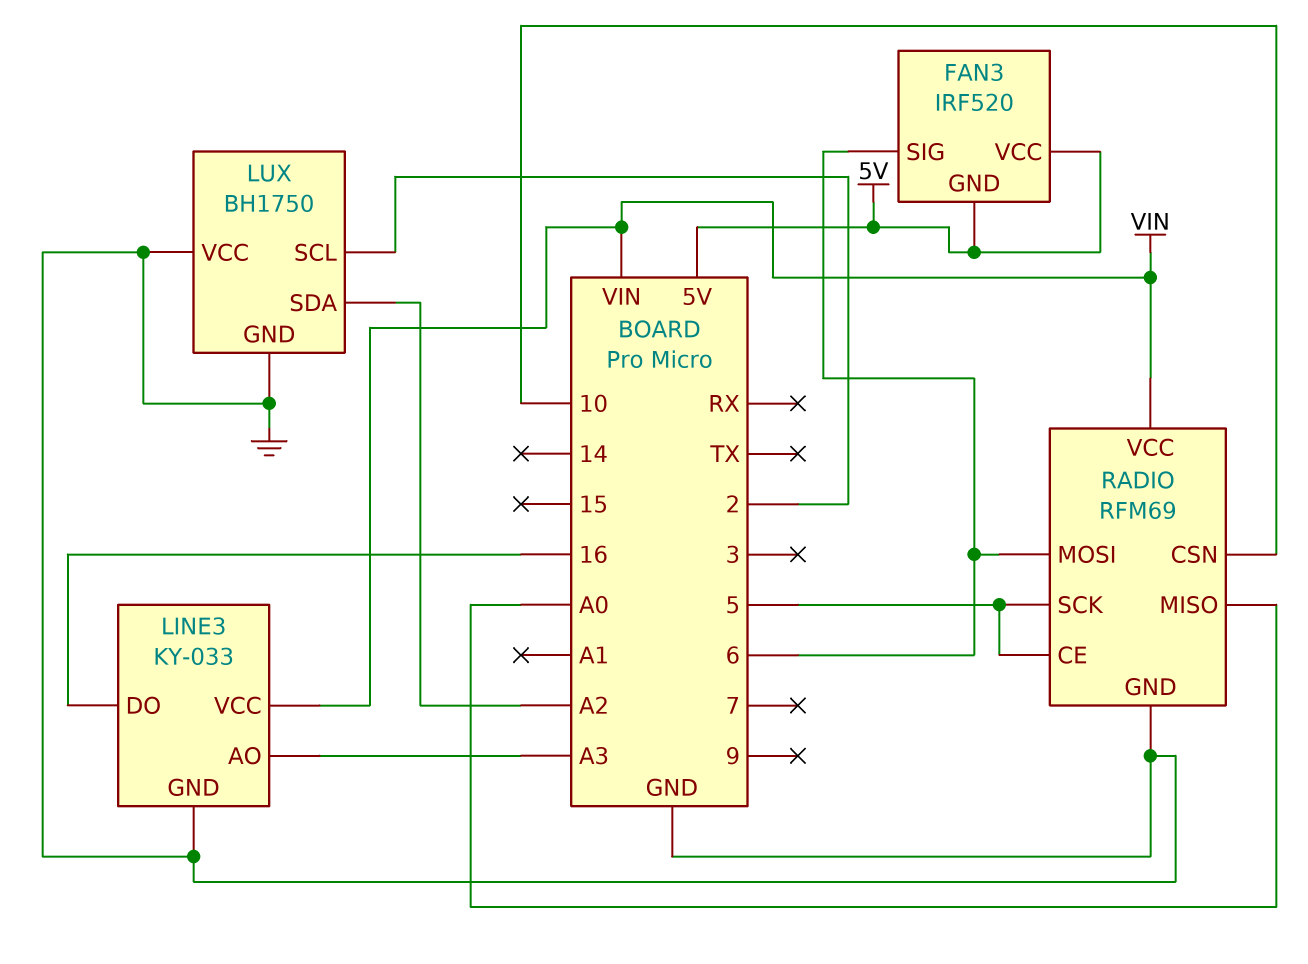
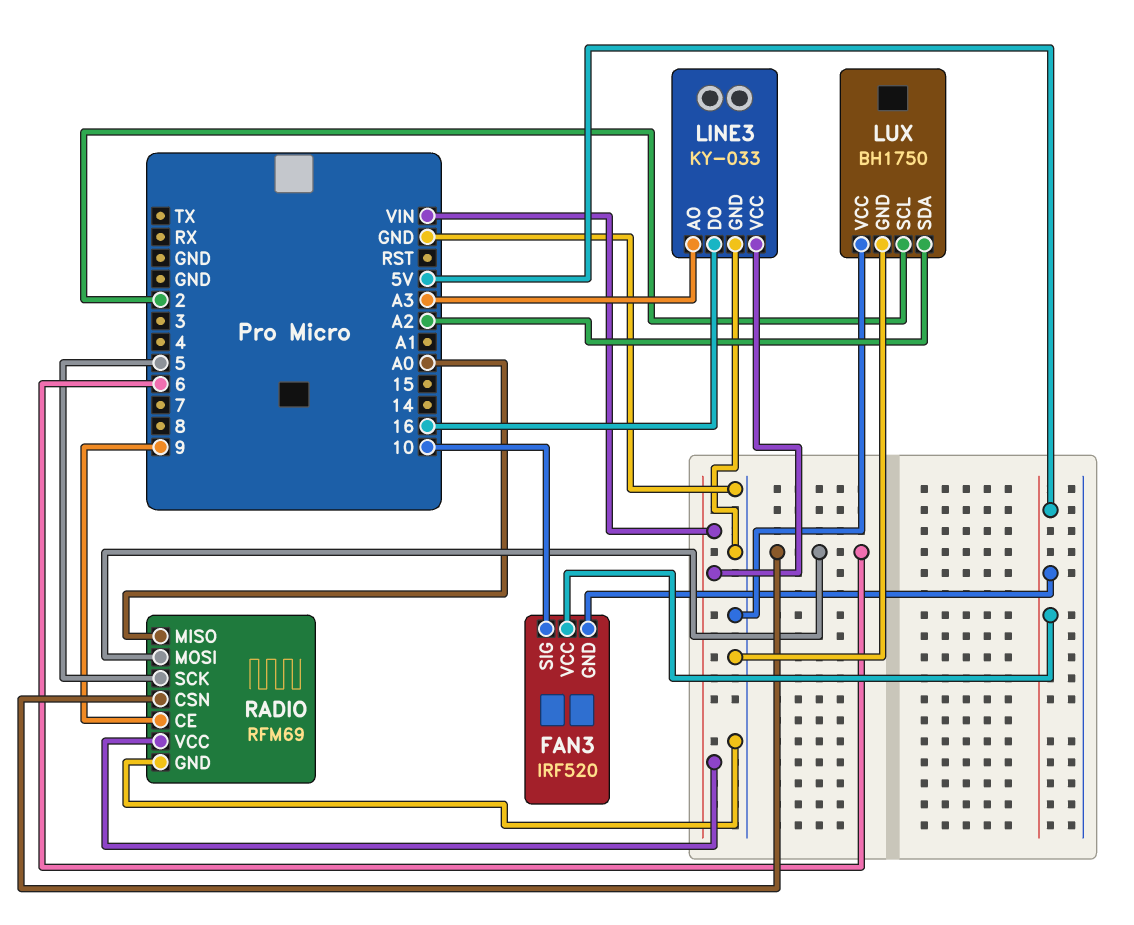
FAN3 pin SIG: 6 -> 10
RADIO pin CE: 5 -> 9
RADIO pin CSN: 10 -> 6

